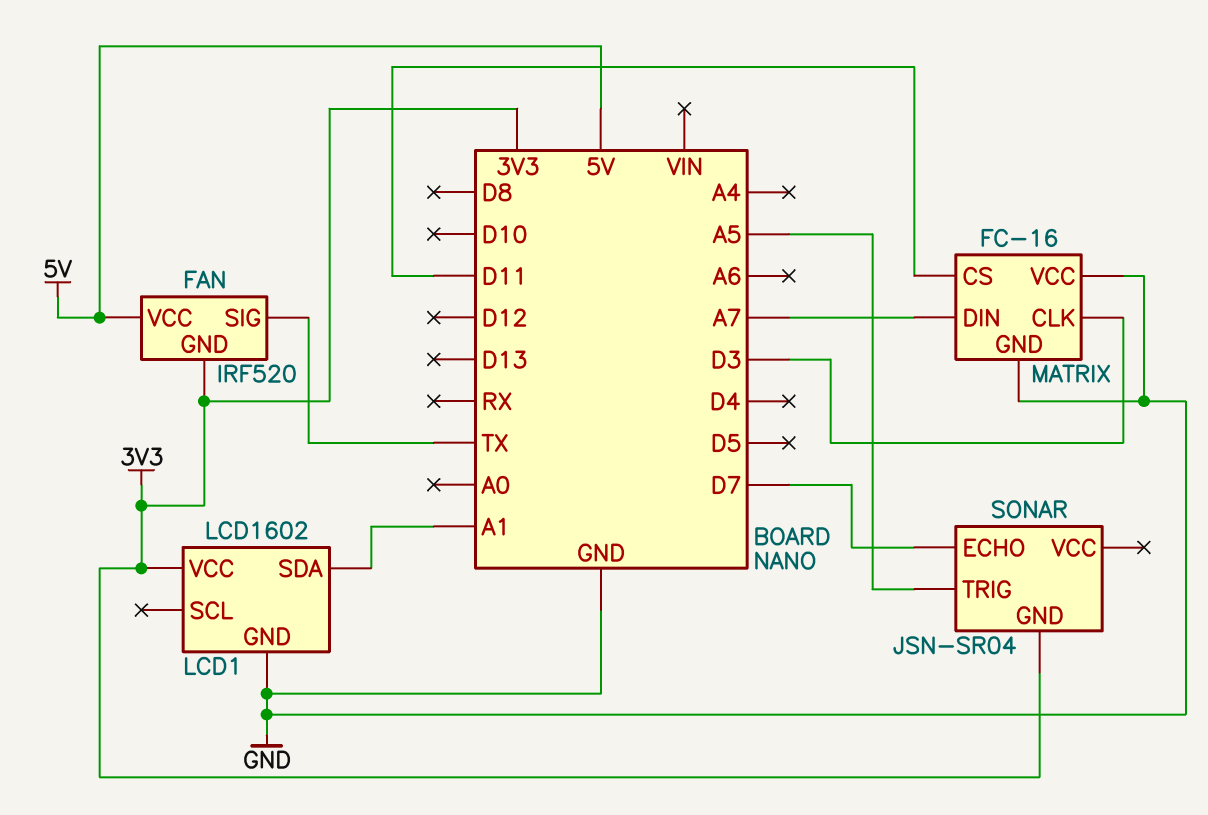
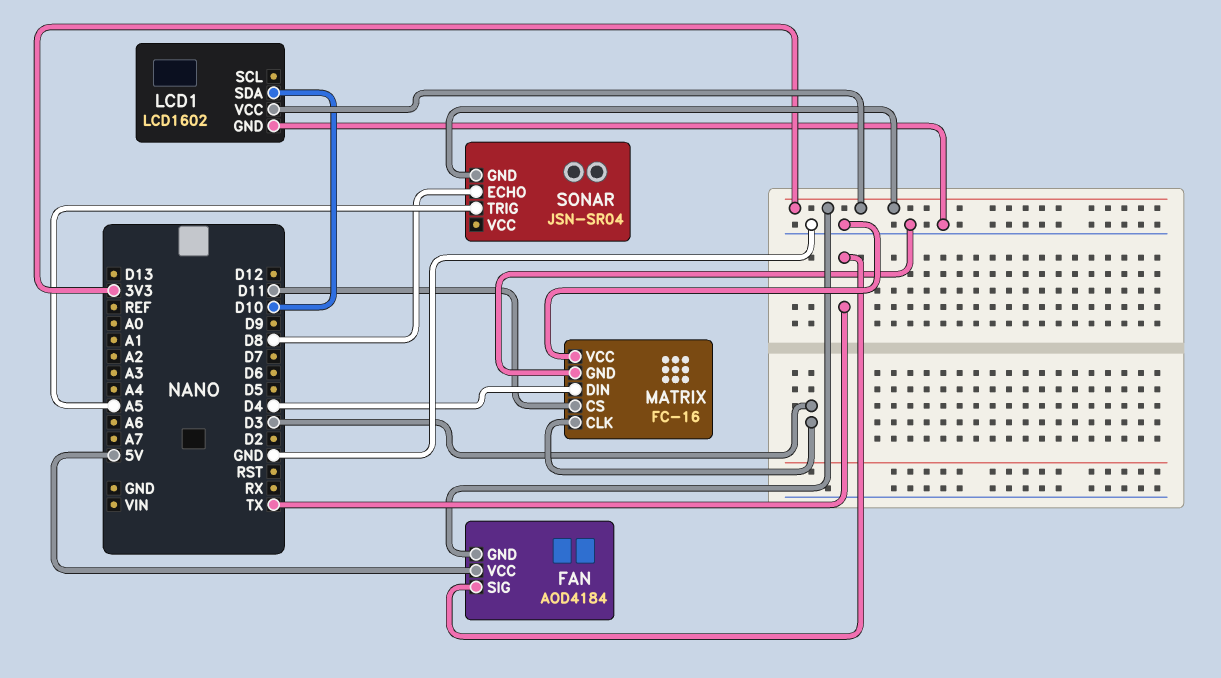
FAN: IRF520 -> AOD4184
LCD1 pin SDA: A1 -> D10
MATRIX pin DIN: A7 -> D4
SONAR pin ECHO: D7 -> D8

